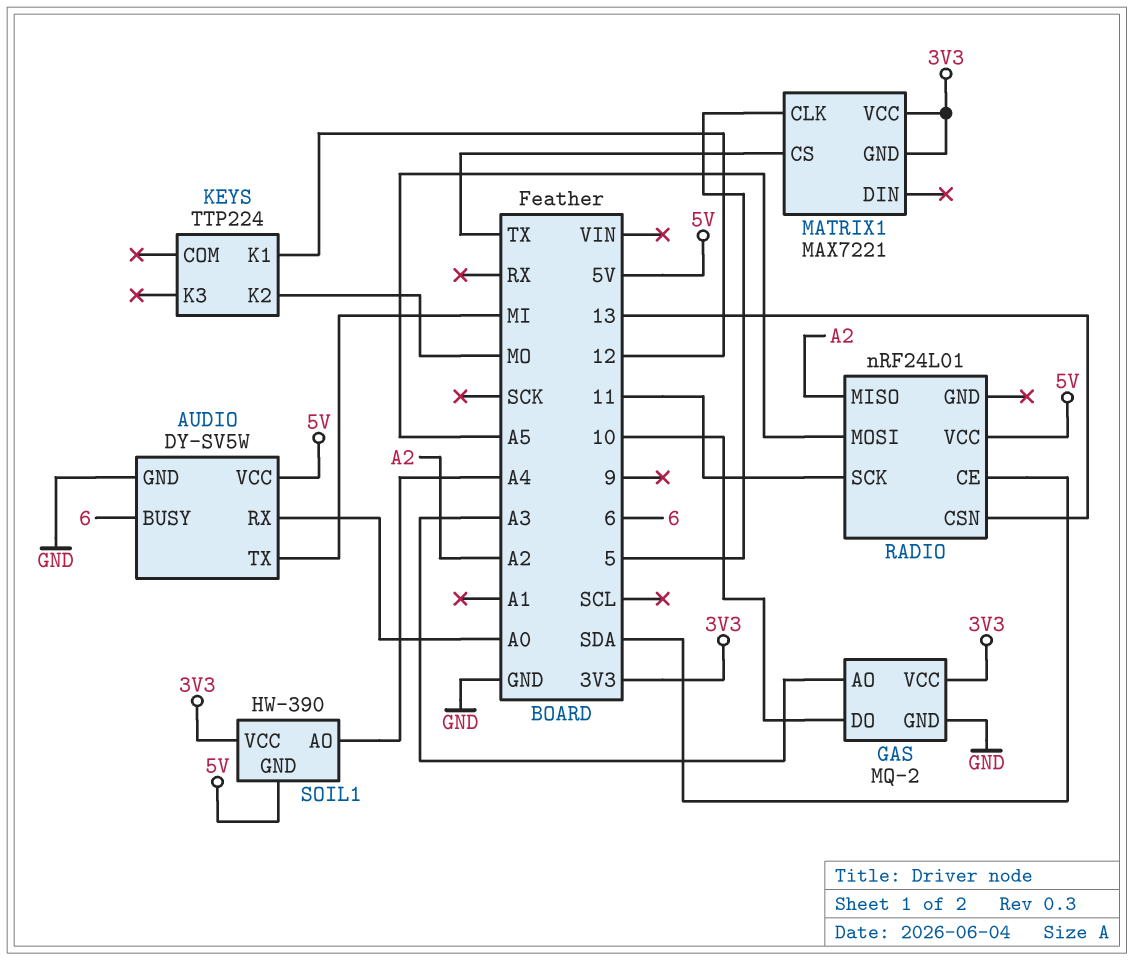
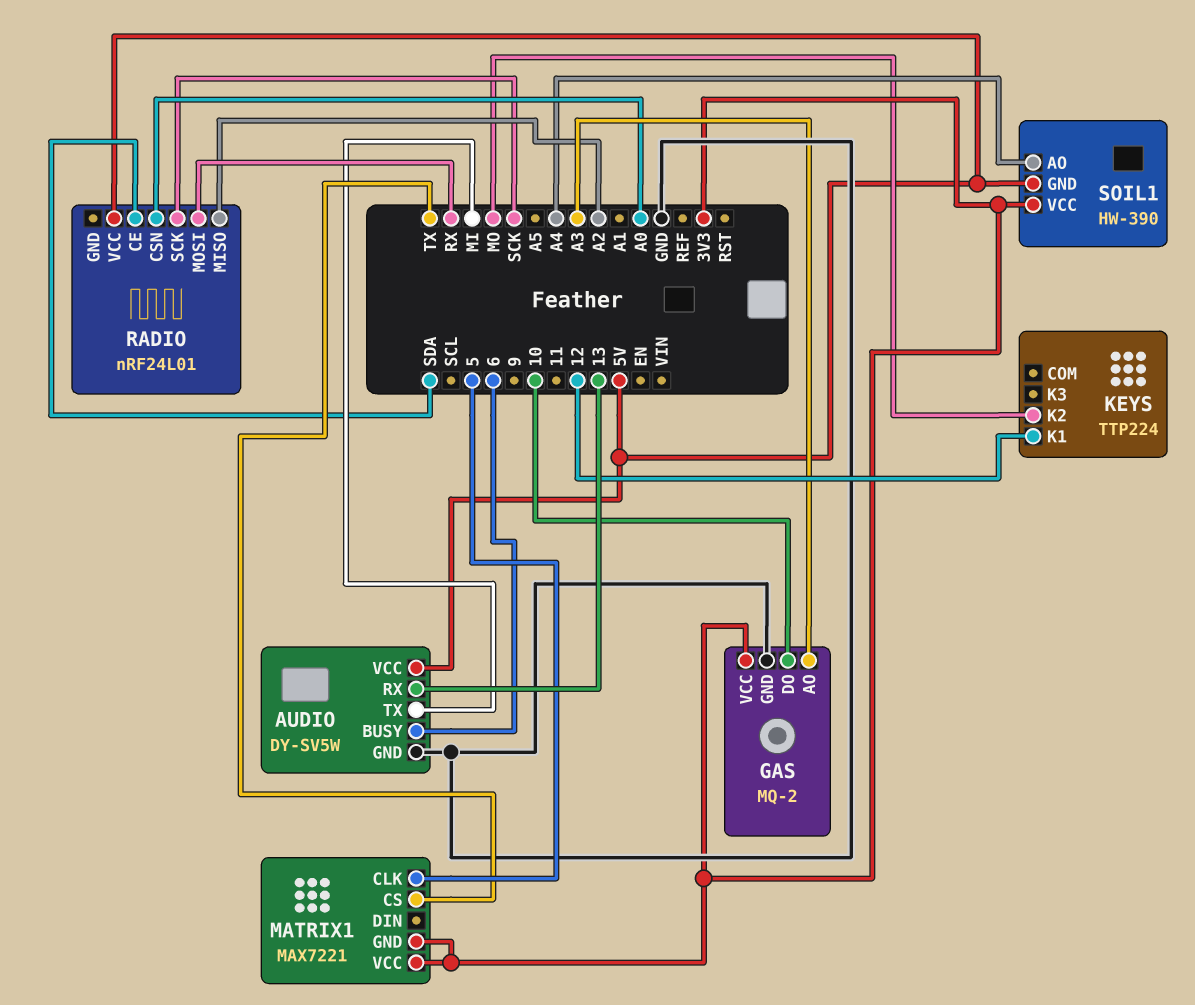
AUDIO pin RX: A0 -> 13
RADIO pin CSN: 13 -> A0
RADIO pin MOSI: A5 -> RX
RADIO pin SCK: 11 -> SCK

